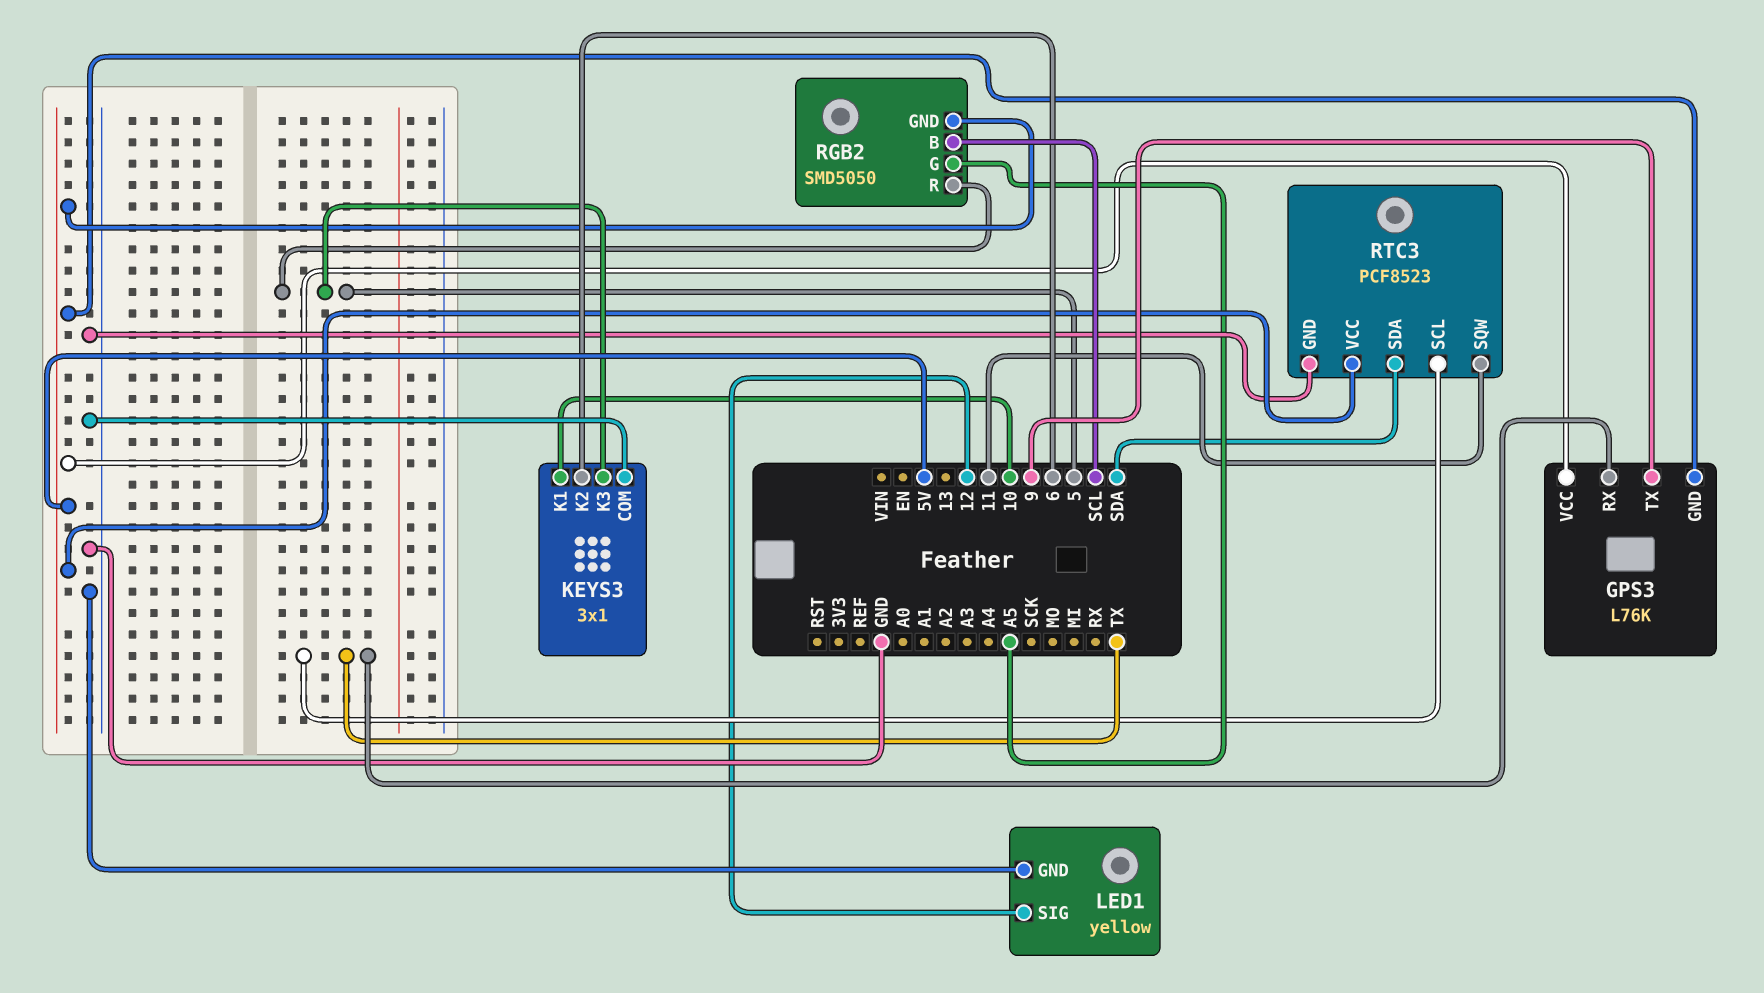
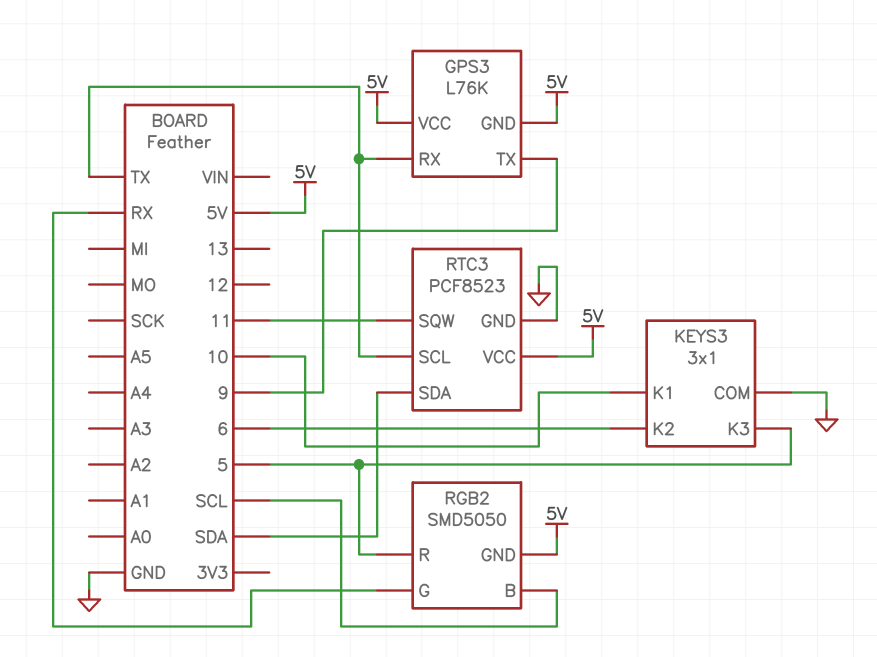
LED1: yellow -> none
LED1 pin GND: GND -> none
LED1 pin SIG: 12 -> none
RGB2 pin G: A5 -> RX

